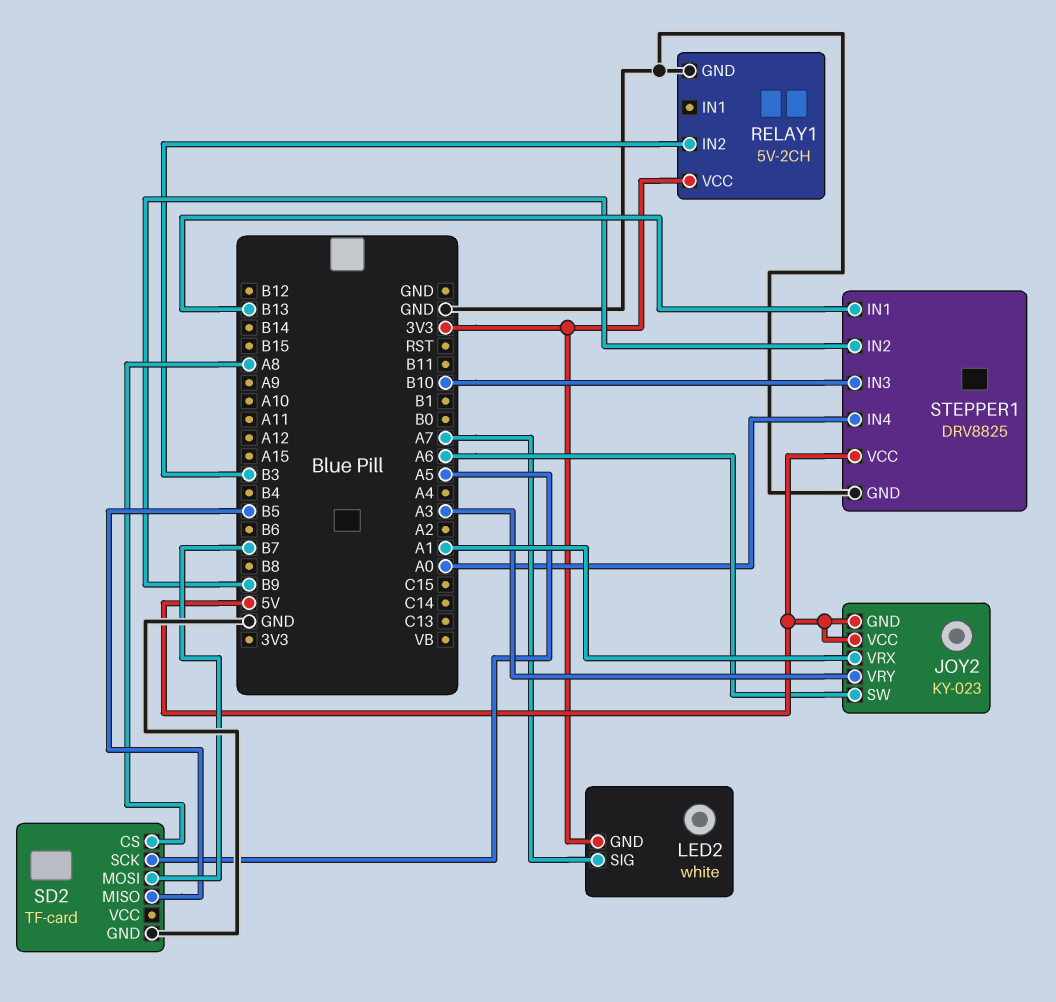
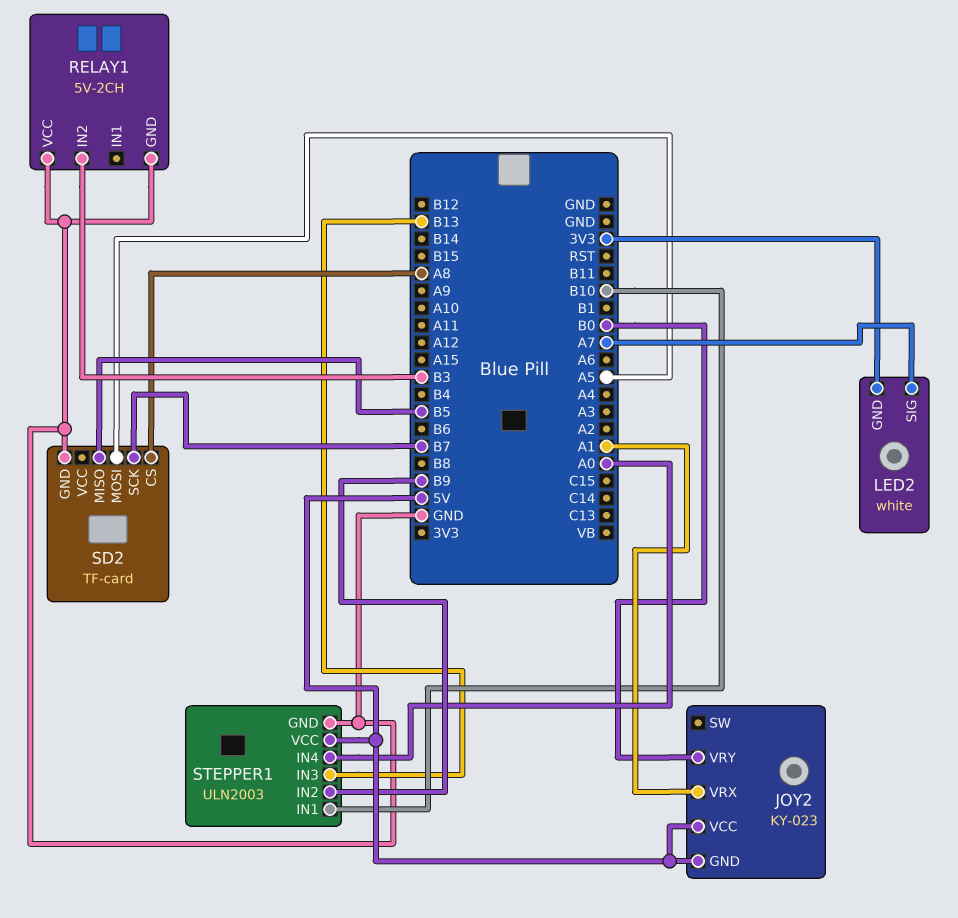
JOY2 pin SW: A6 -> none
JOY2 pin VRY: A3 -> B0
RELAY1 pin VCC: 3V3 -> GND
SD2 pin MOSI: B7 -> A5
SD2 pin SCK: A5 -> B7
STEPPER1: DRV8825 -> ULN2003
STEPPER1 pin IN1: B13 -> B10
STEPPER1 pin IN3: B10 -> B13

